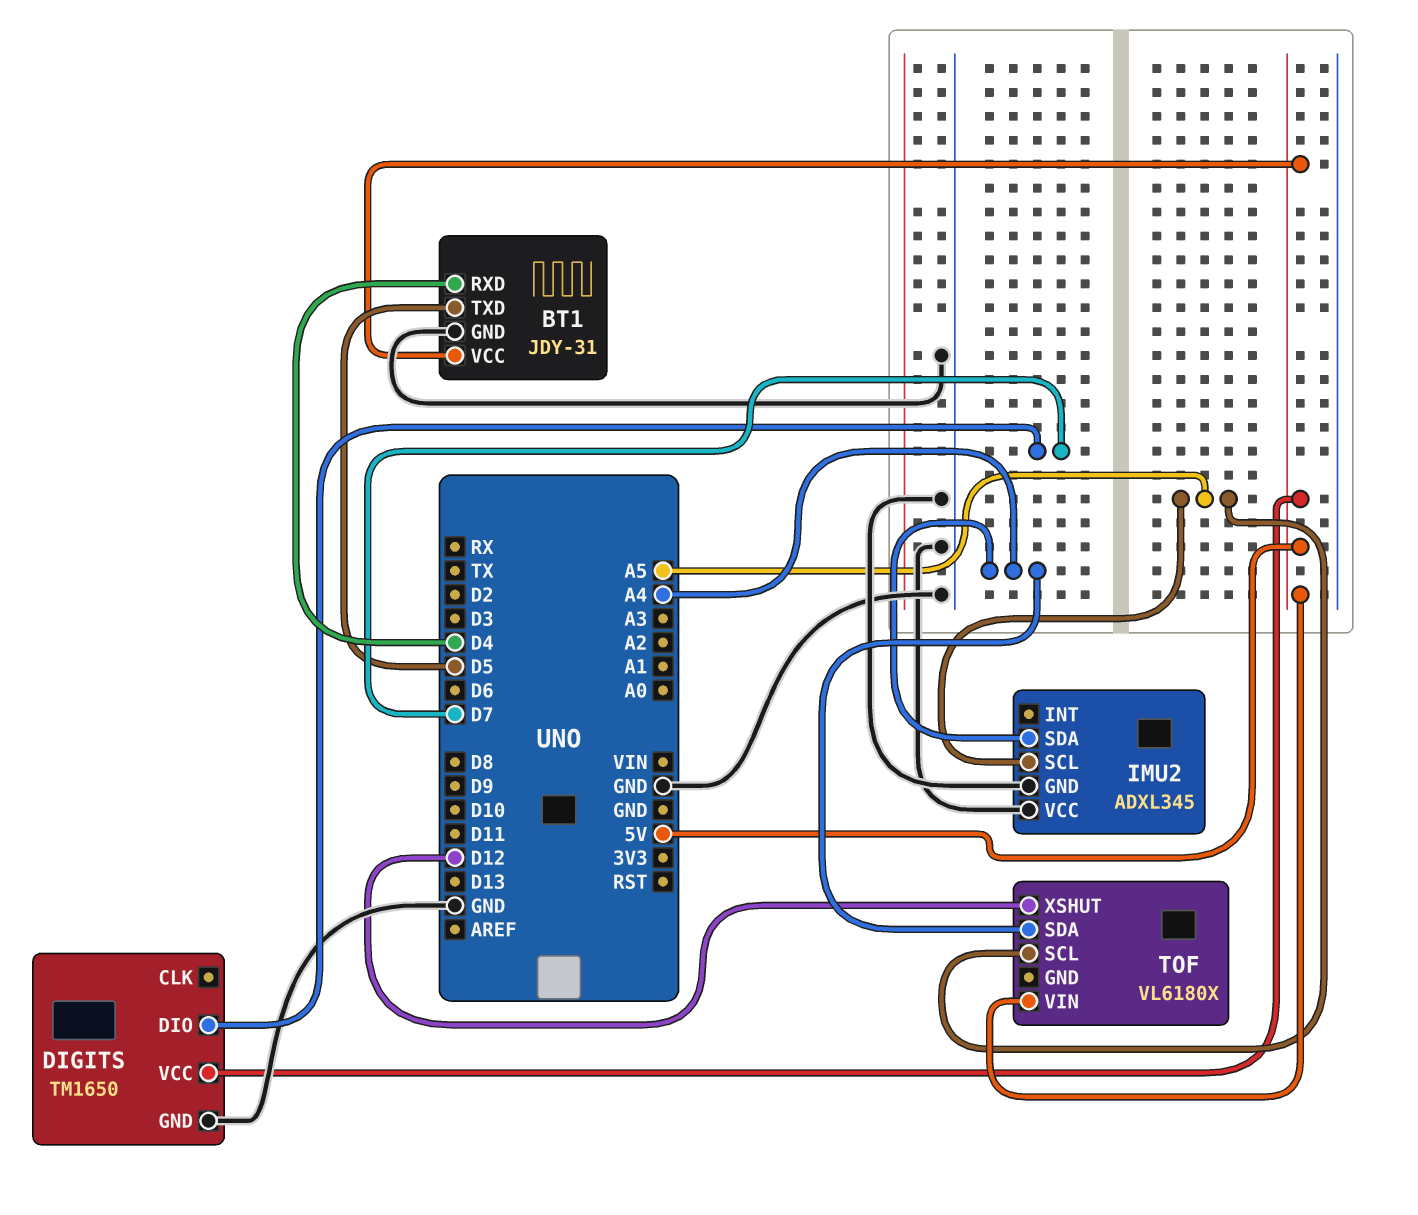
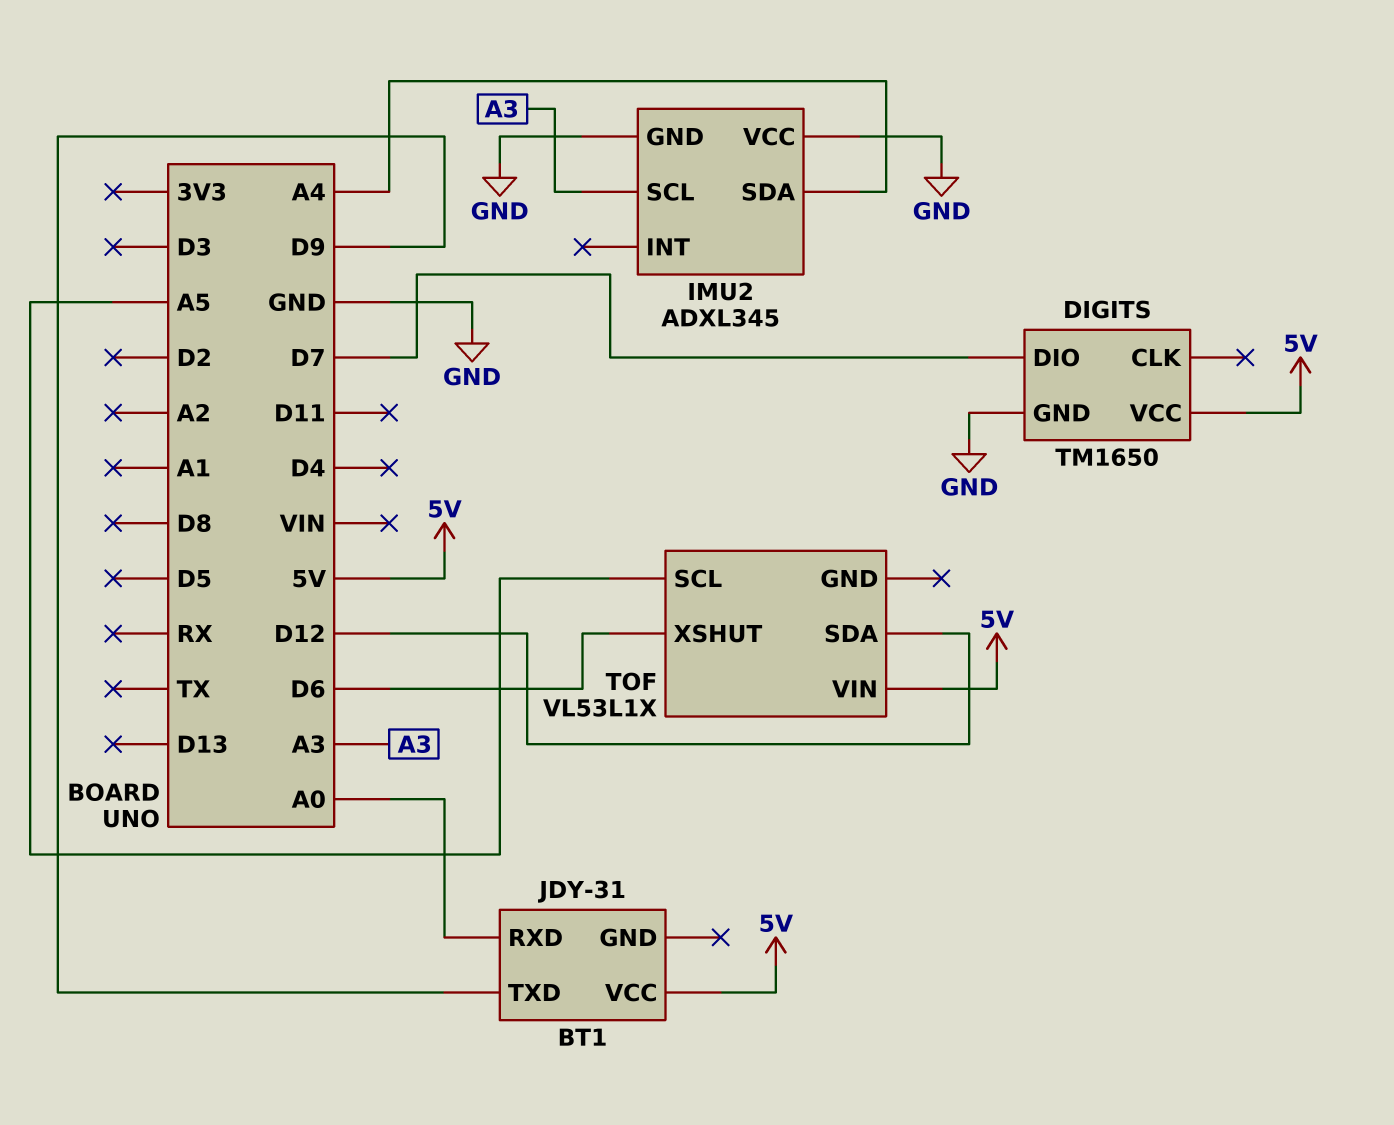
BT1 pin GND: GND -> none
BT1 pin RXD: D4 -> A0
BT1 pin TXD: D5 -> D9
IMU2 pin SCL: A5 -> A3
TOF: VL6180X -> VL53L1X
TOF pin SDA: A4 -> D12
TOF pin XSHUT: D12 -> D6

